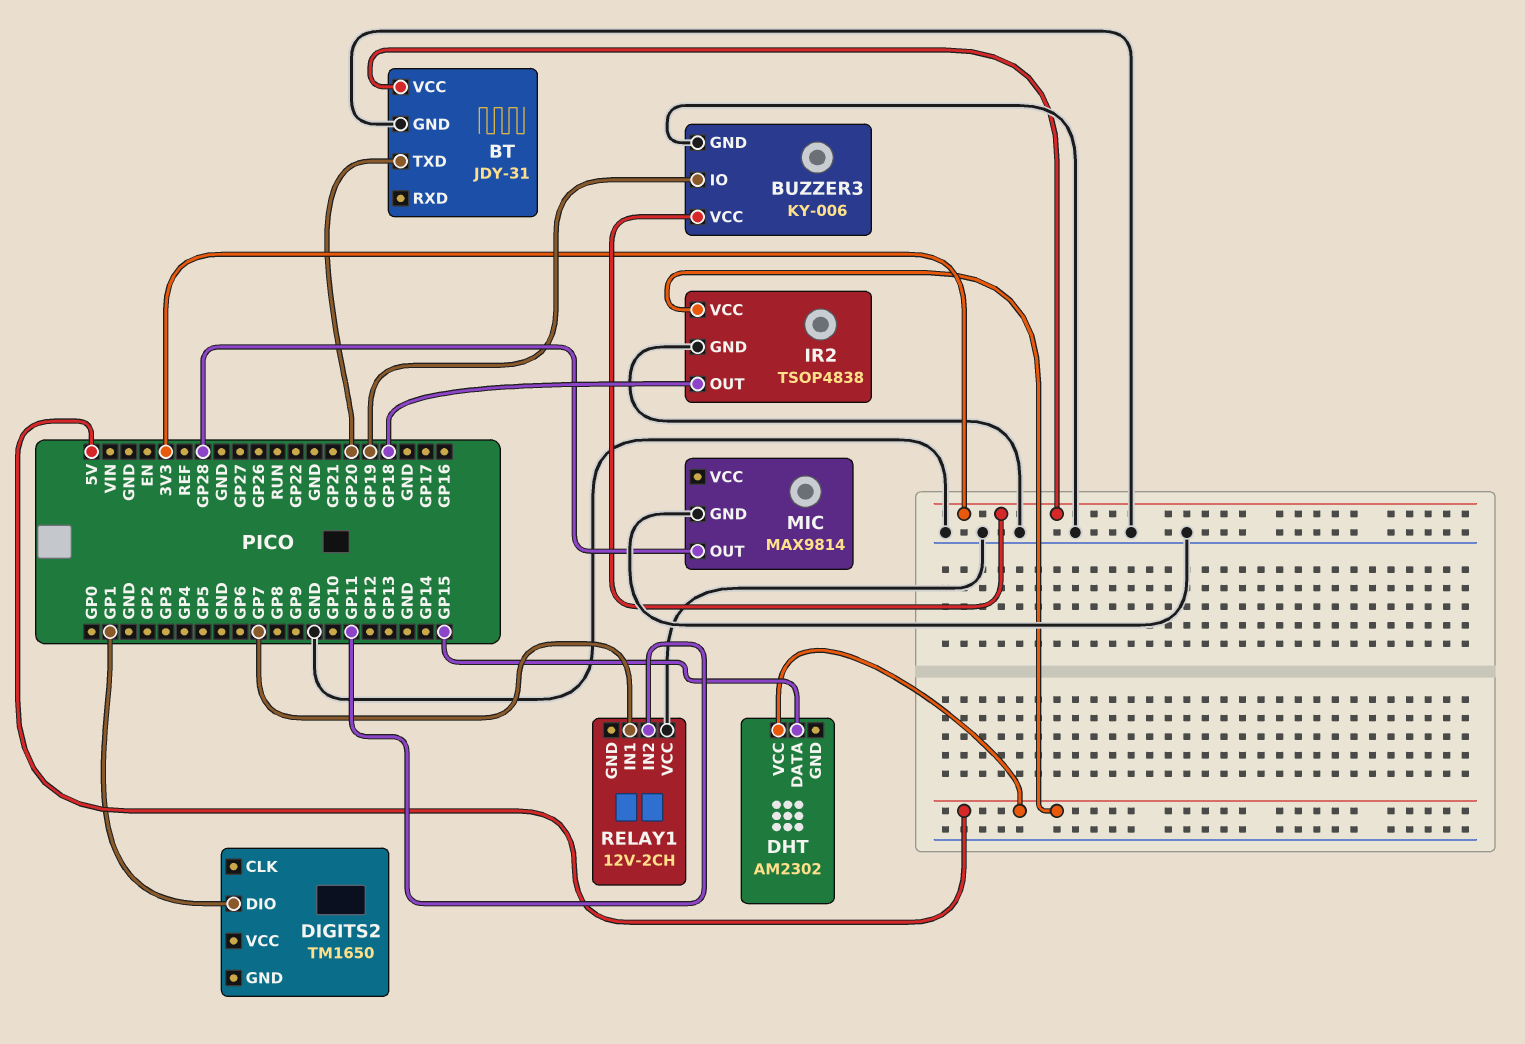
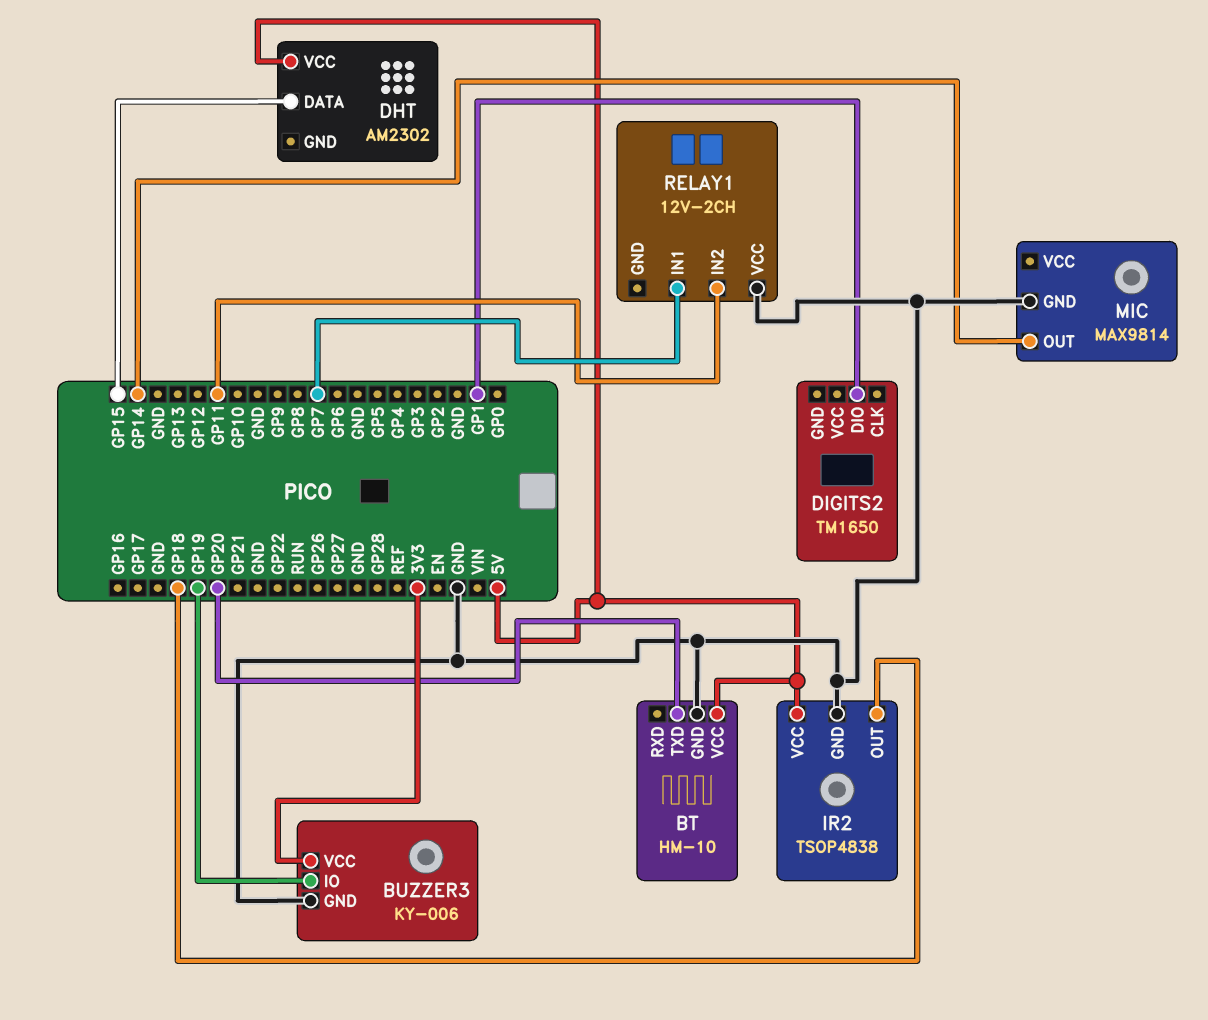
BT: JDY-31 -> HM-10
BT pin VCC: 3V3 -> 5V
MIC pin OUT: GP28 -> GP14

